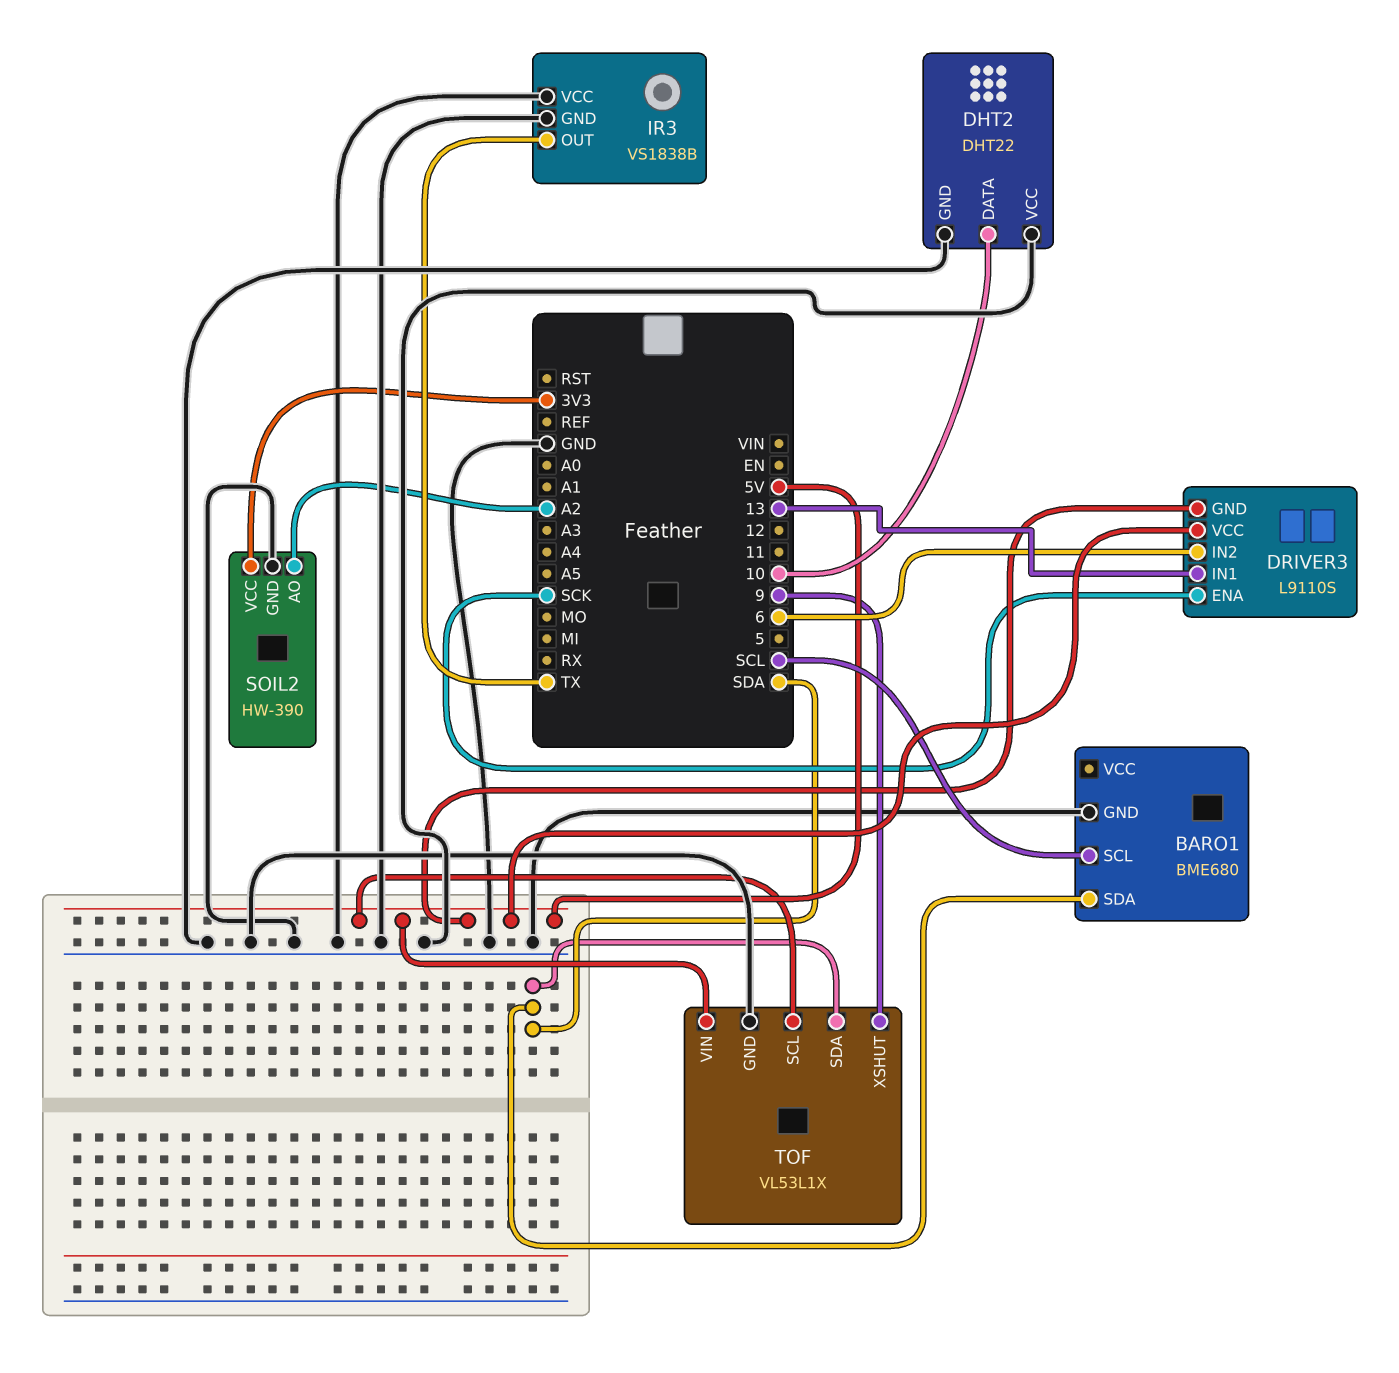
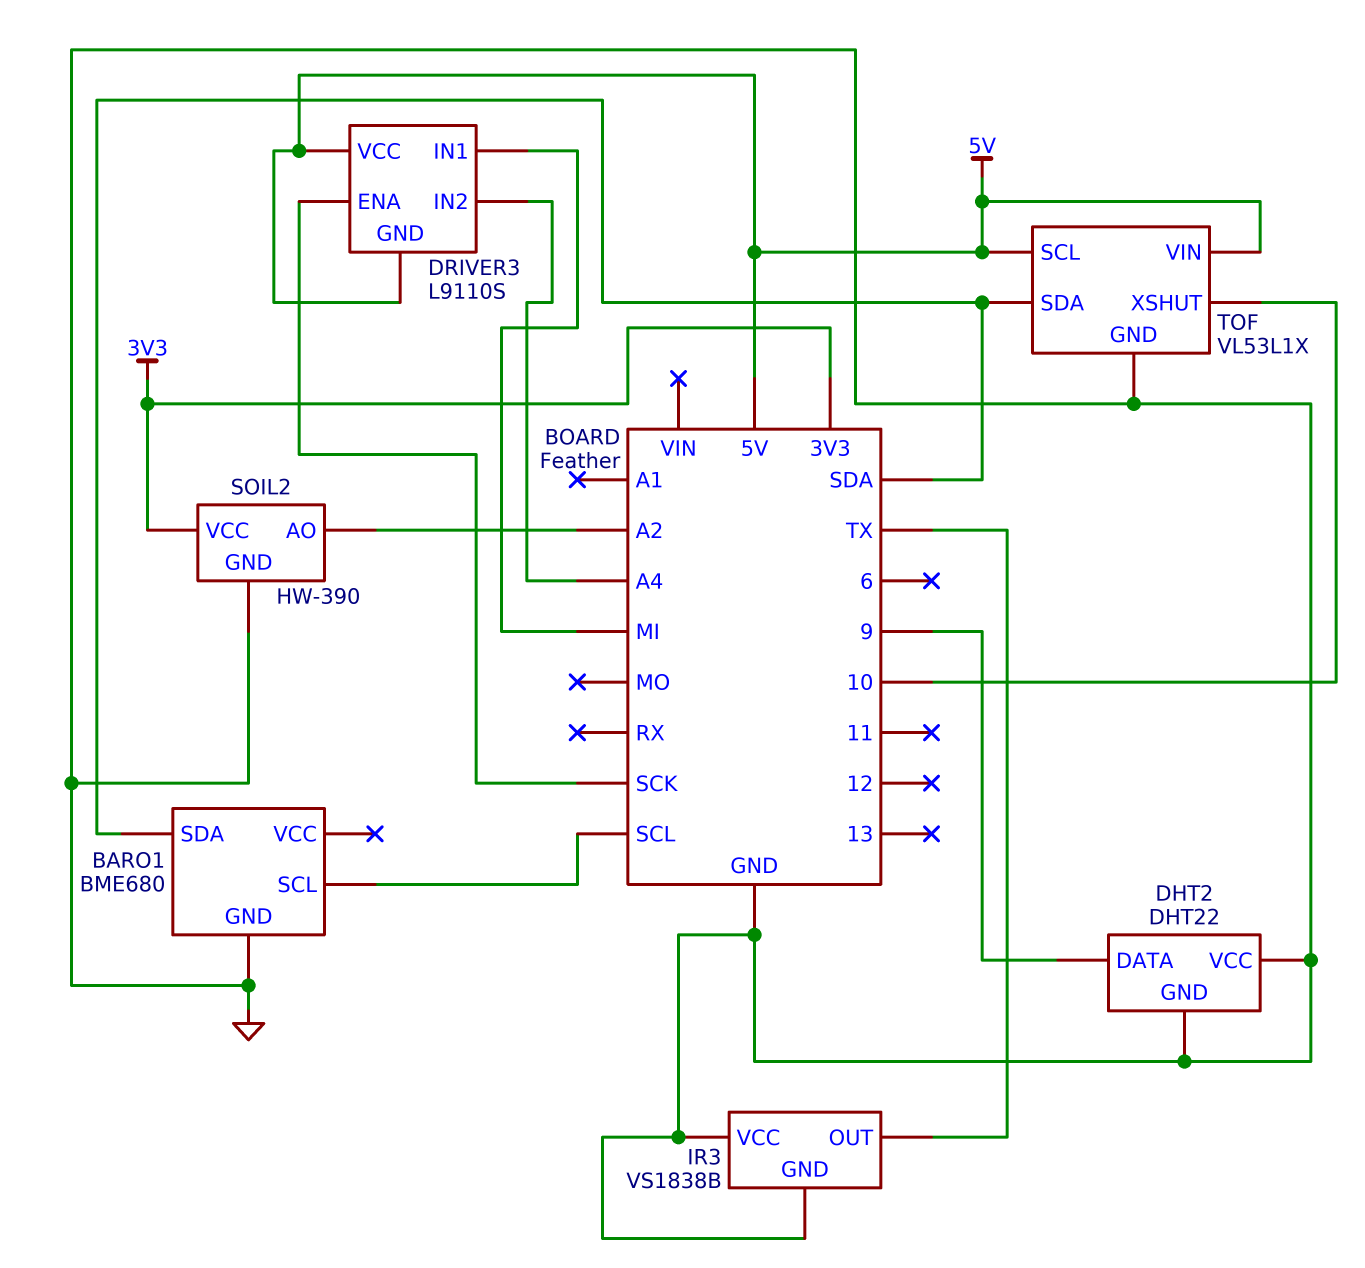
DHT2 pin DATA: 10 -> 9
DRIVER3 pin IN1: 13 -> MI
DRIVER3 pin IN2: 6 -> A4
TOF pin XSHUT: 9 -> 10

